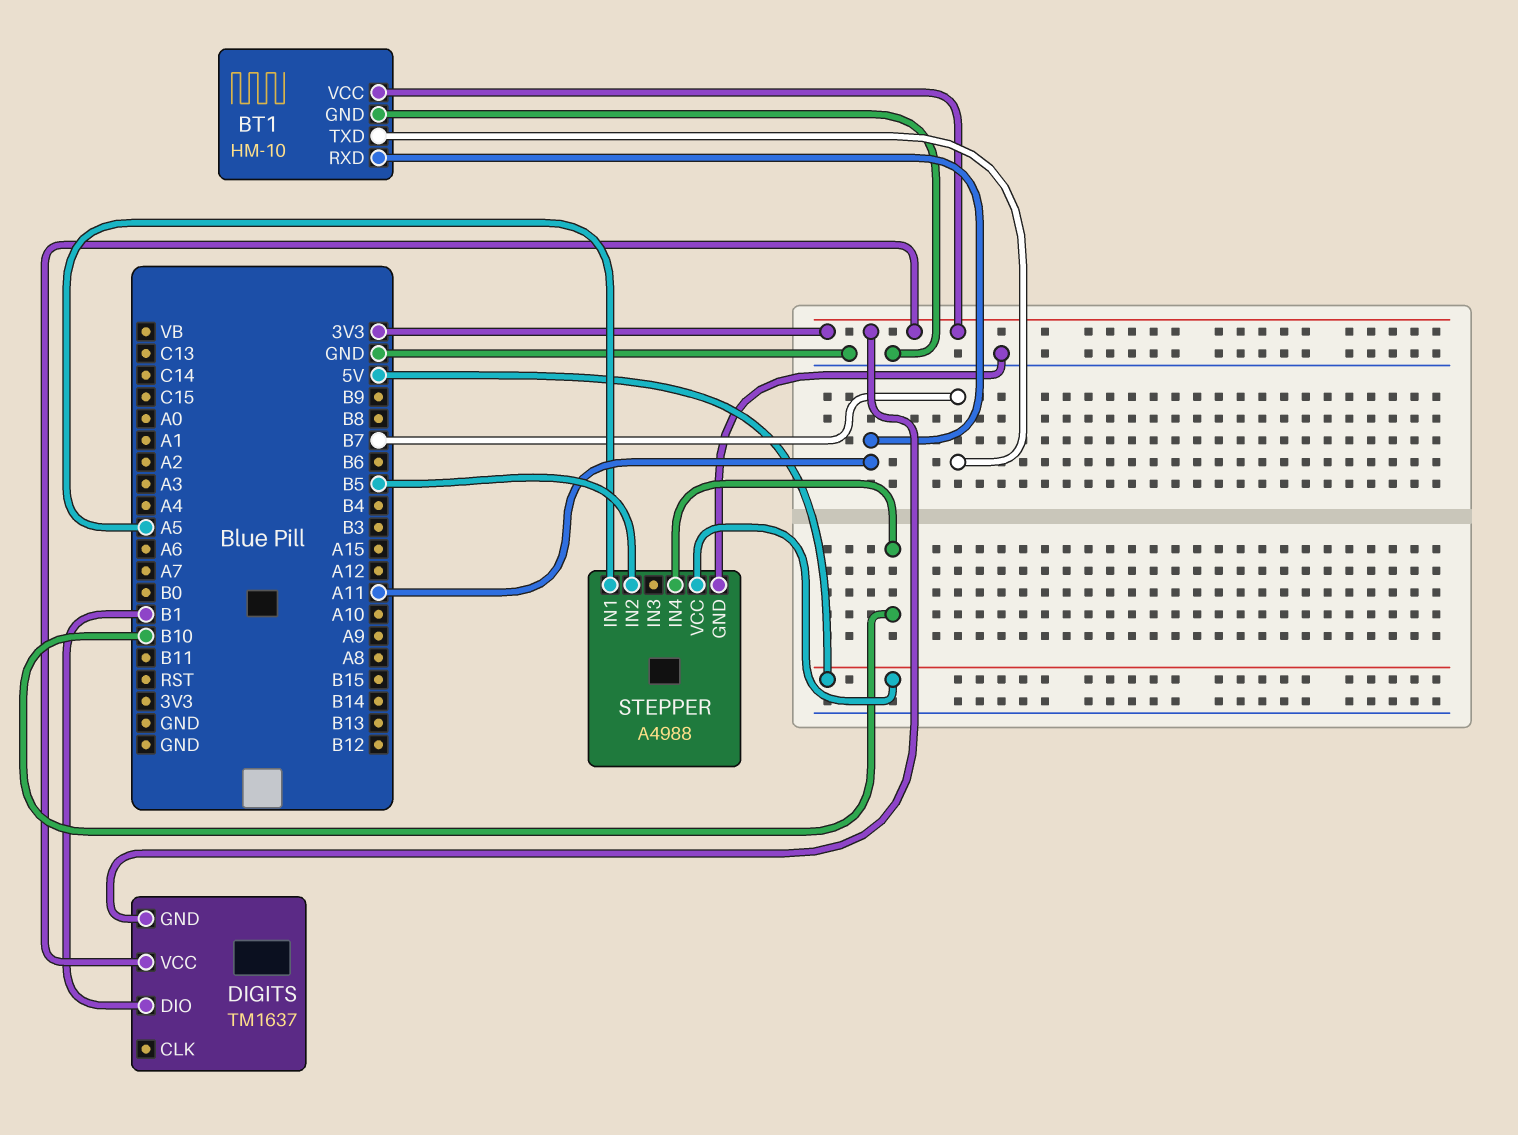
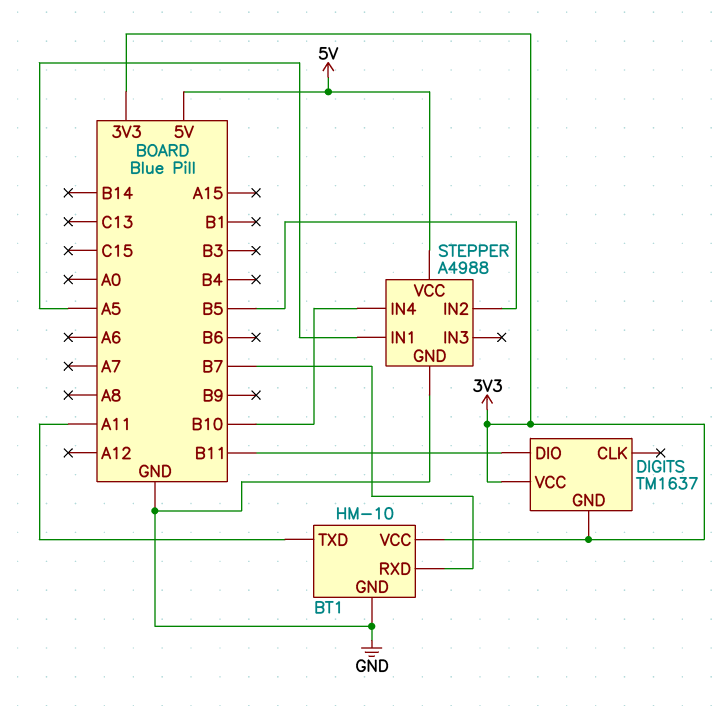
BT1 pin RXD: A11 -> B7
BT1 pin TXD: B7 -> A11
DIGITS pin DIO: B1 -> B11

